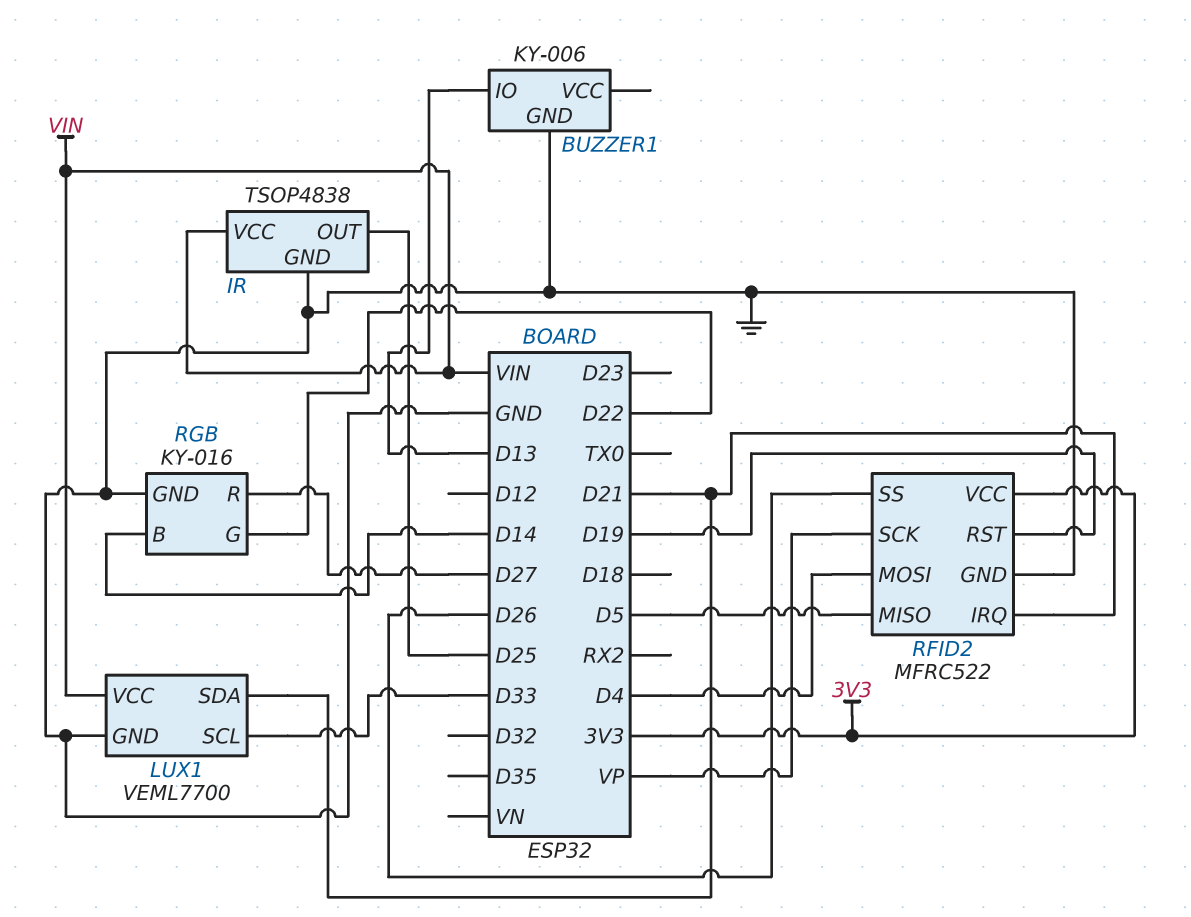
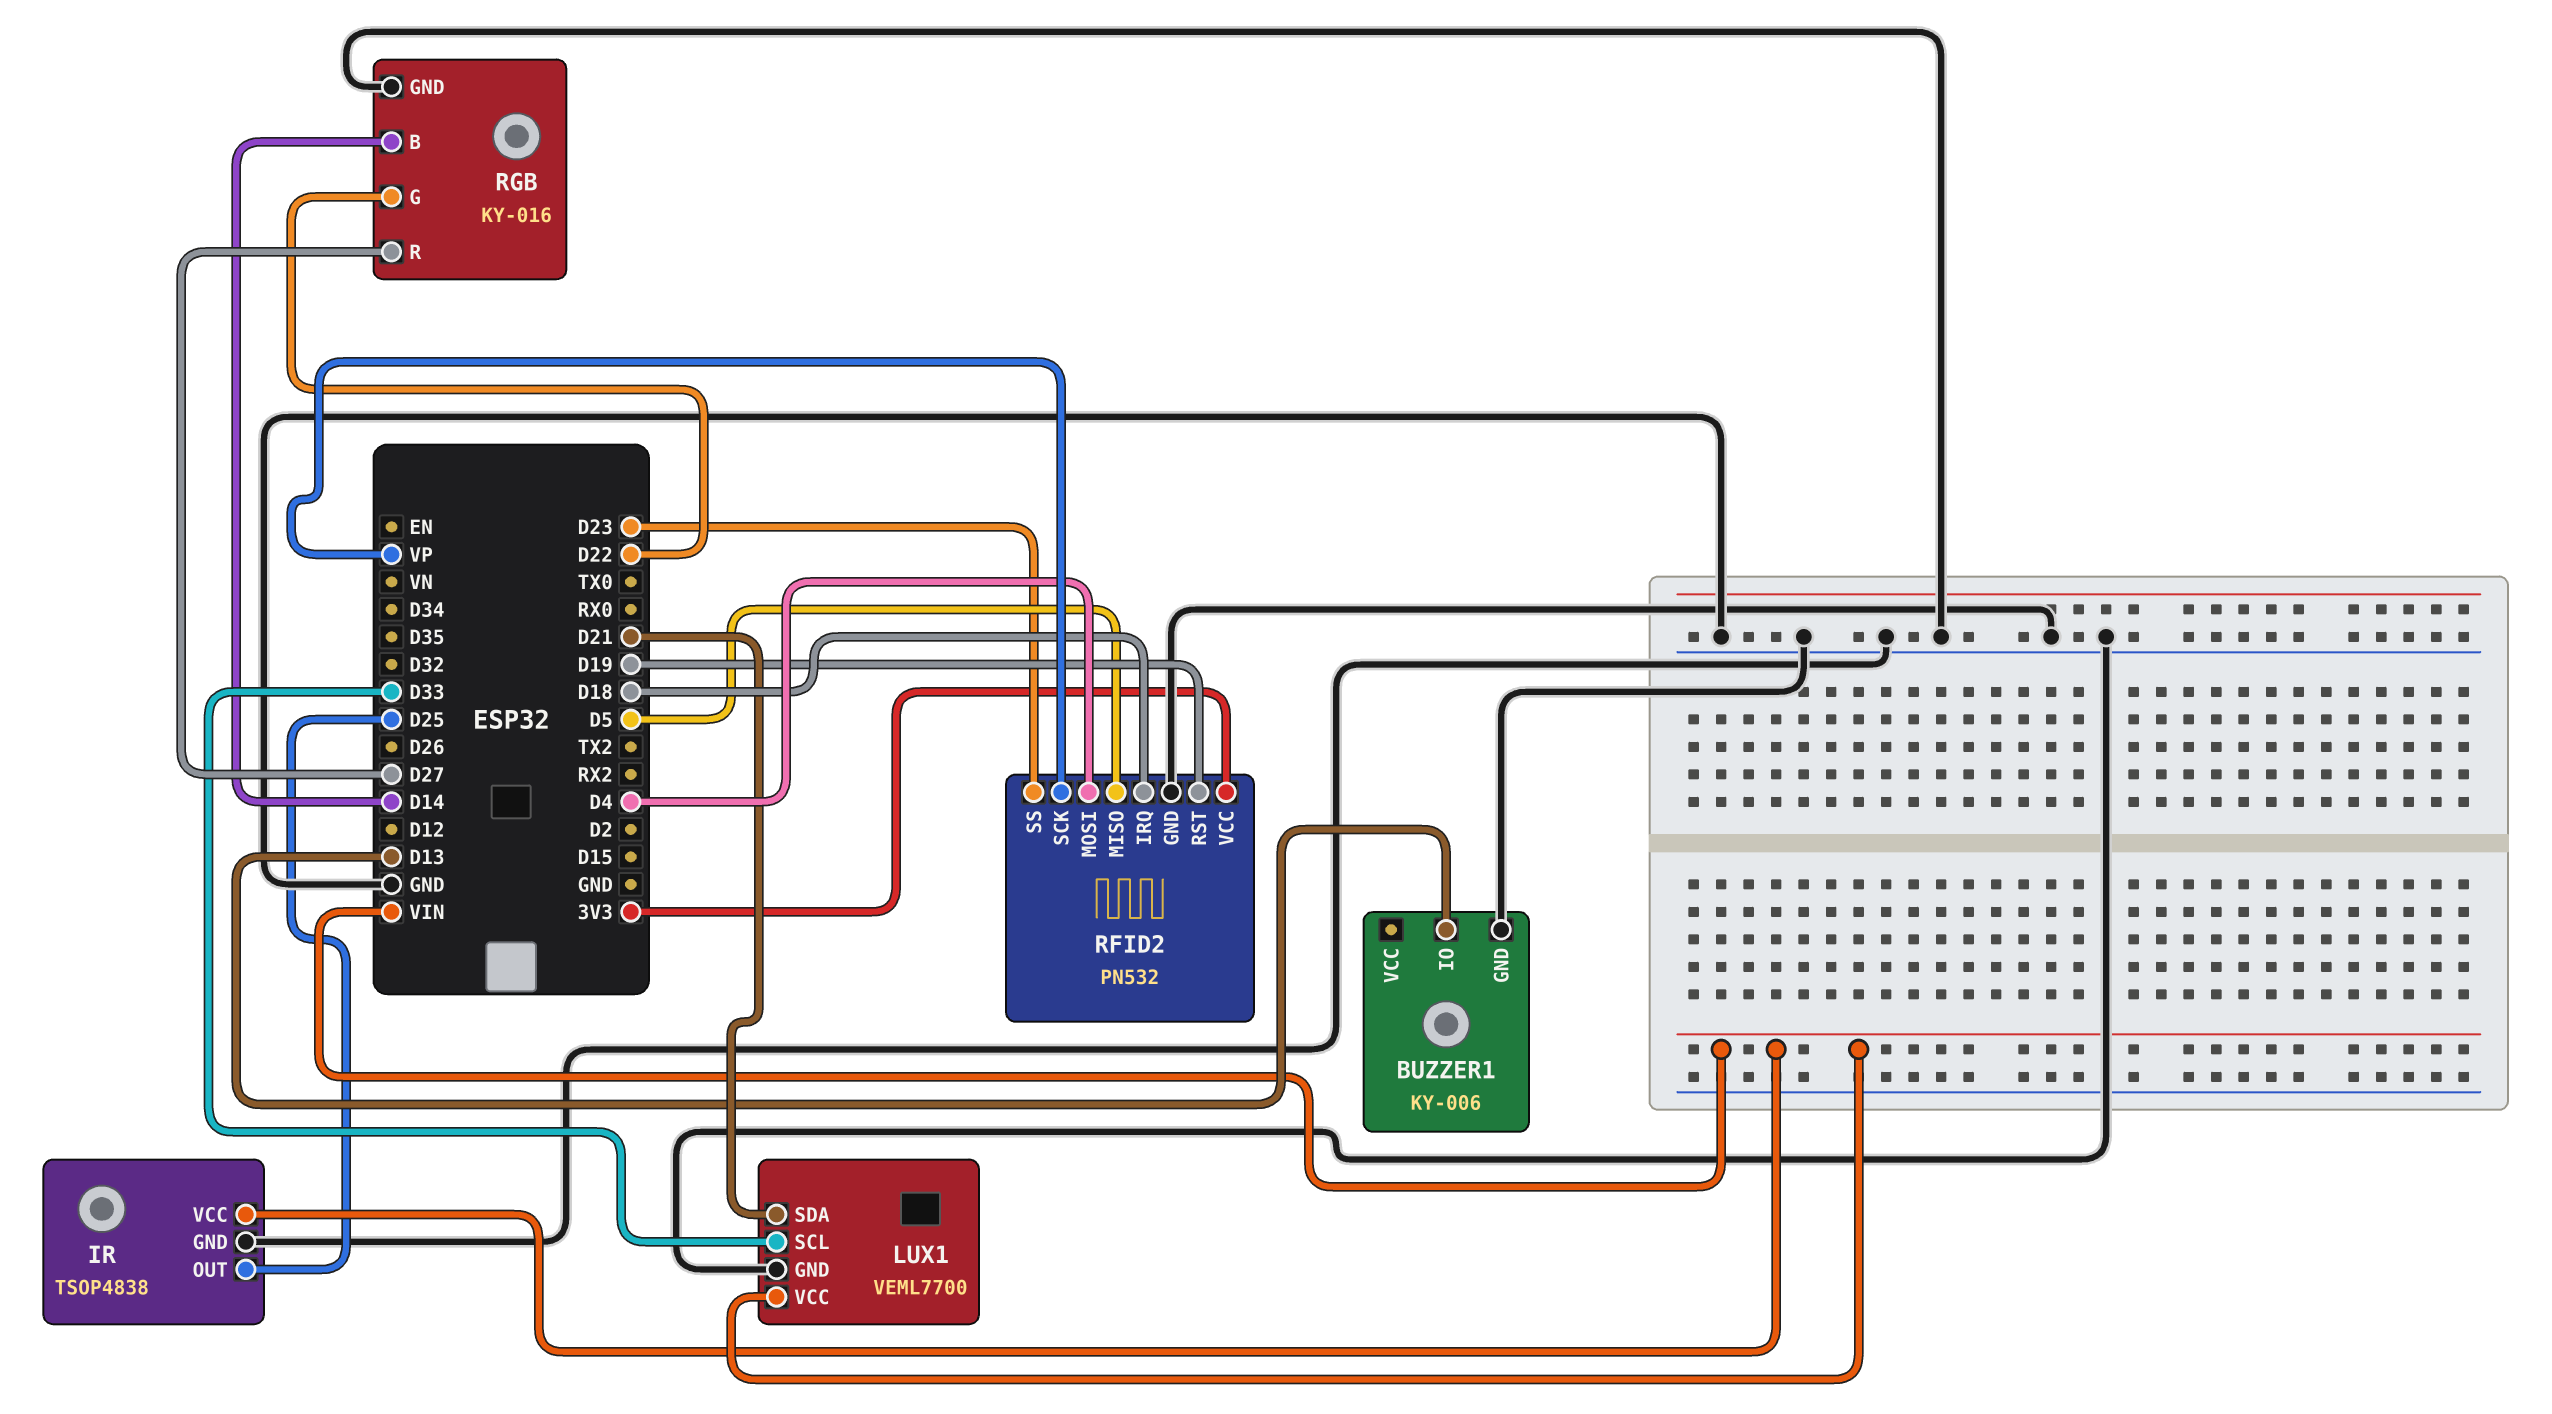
RFID2: MFRC522 -> PN532
RFID2 pin IRQ: D21 -> D18
RFID2 pin SS: D26 -> D23

